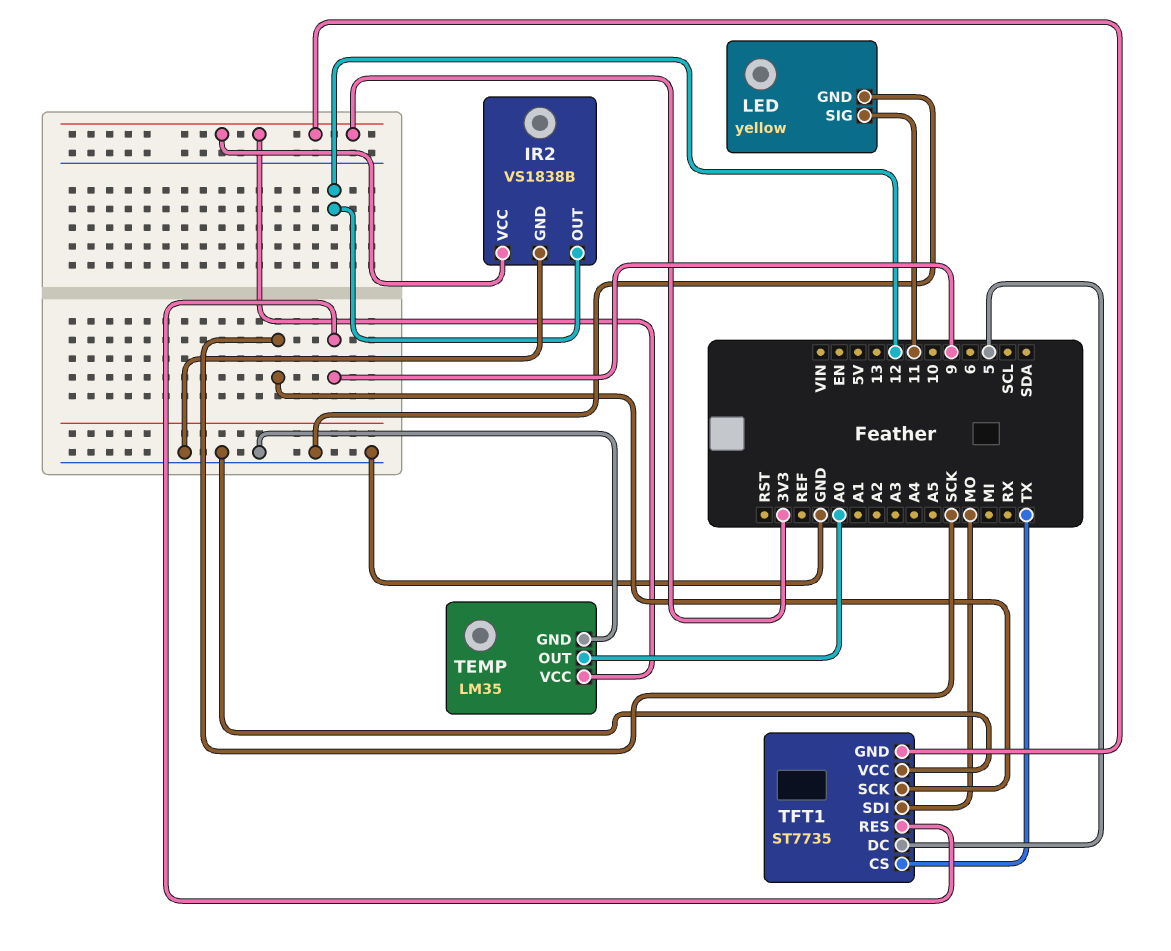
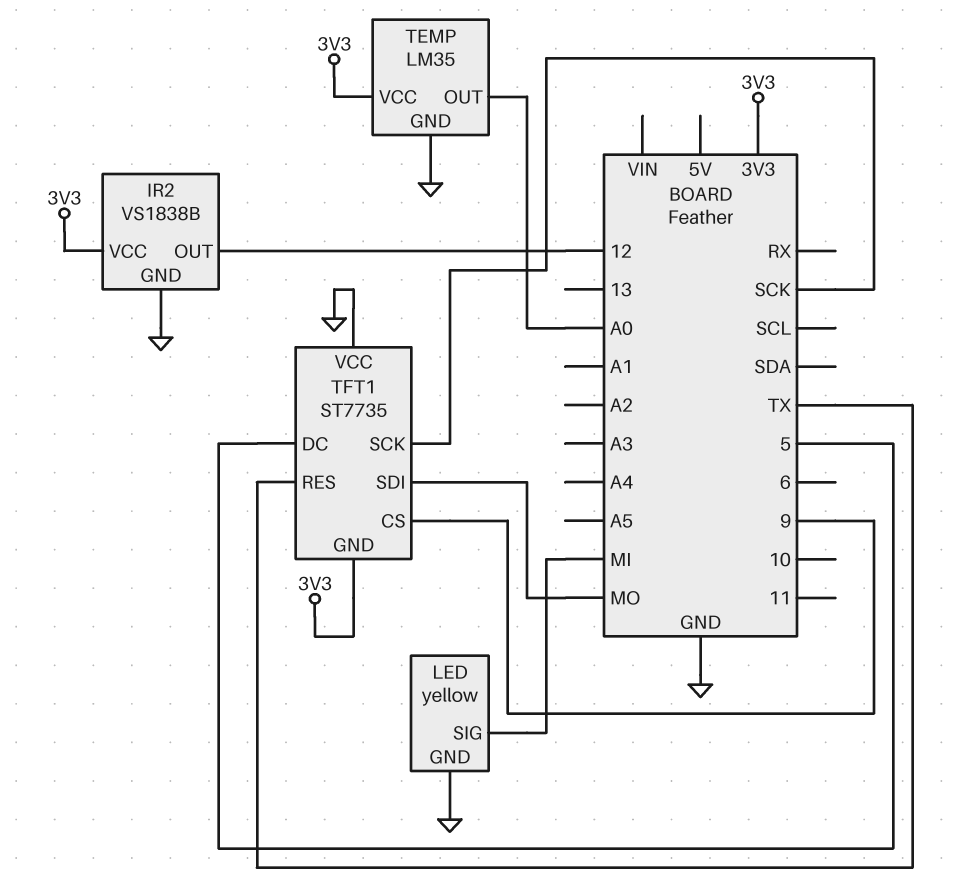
LED pin SIG: 11 -> MI
TFT1 pin CS: TX -> 9
TFT1 pin RES: 9 -> TX

